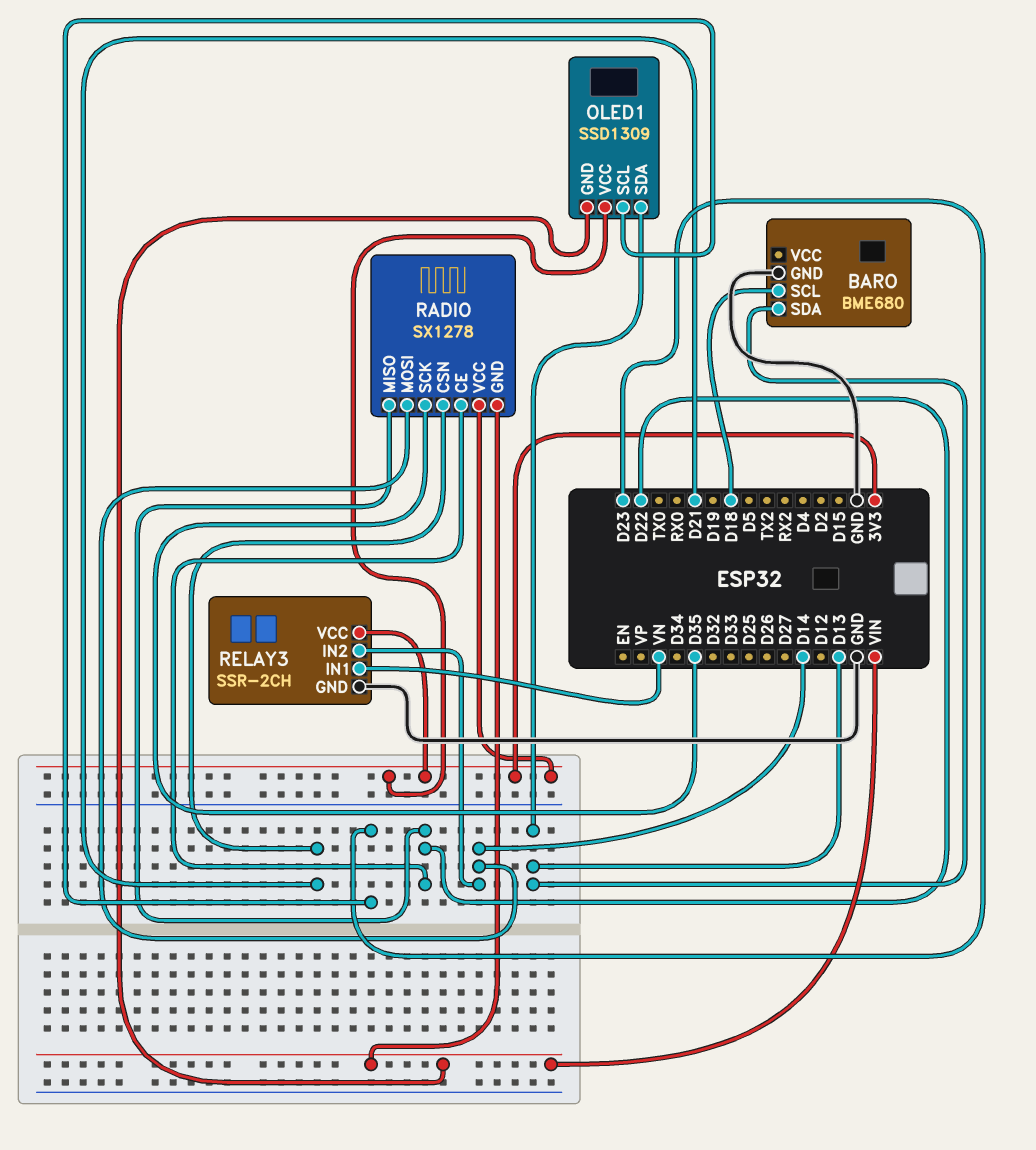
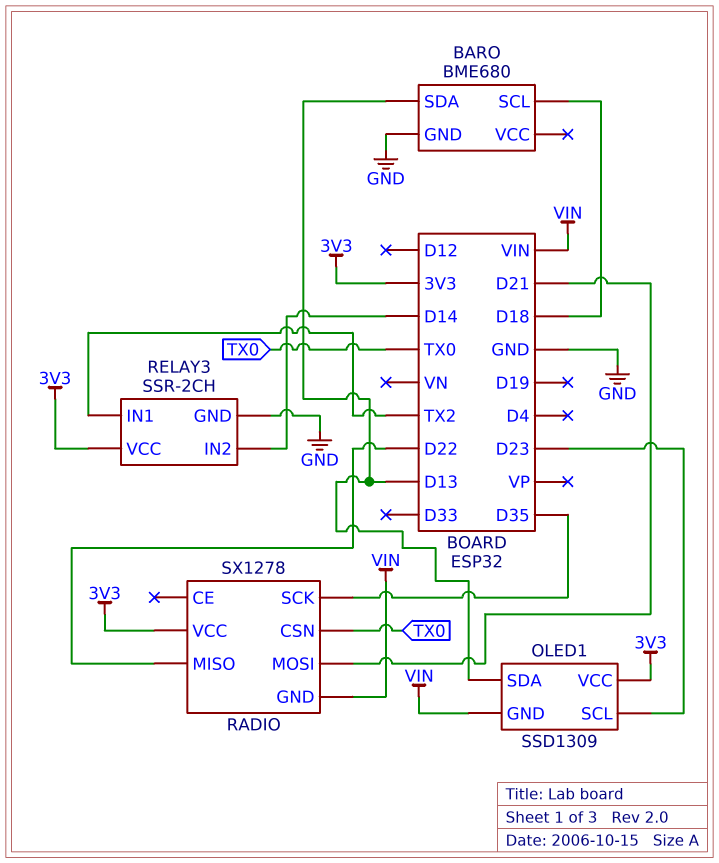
RADIO pin CE: D22 -> none
RADIO pin CSN: D21 -> TX0
RADIO pin MOSI: D14 -> D21
RELAY3 pin IN1: VN -> TX2

